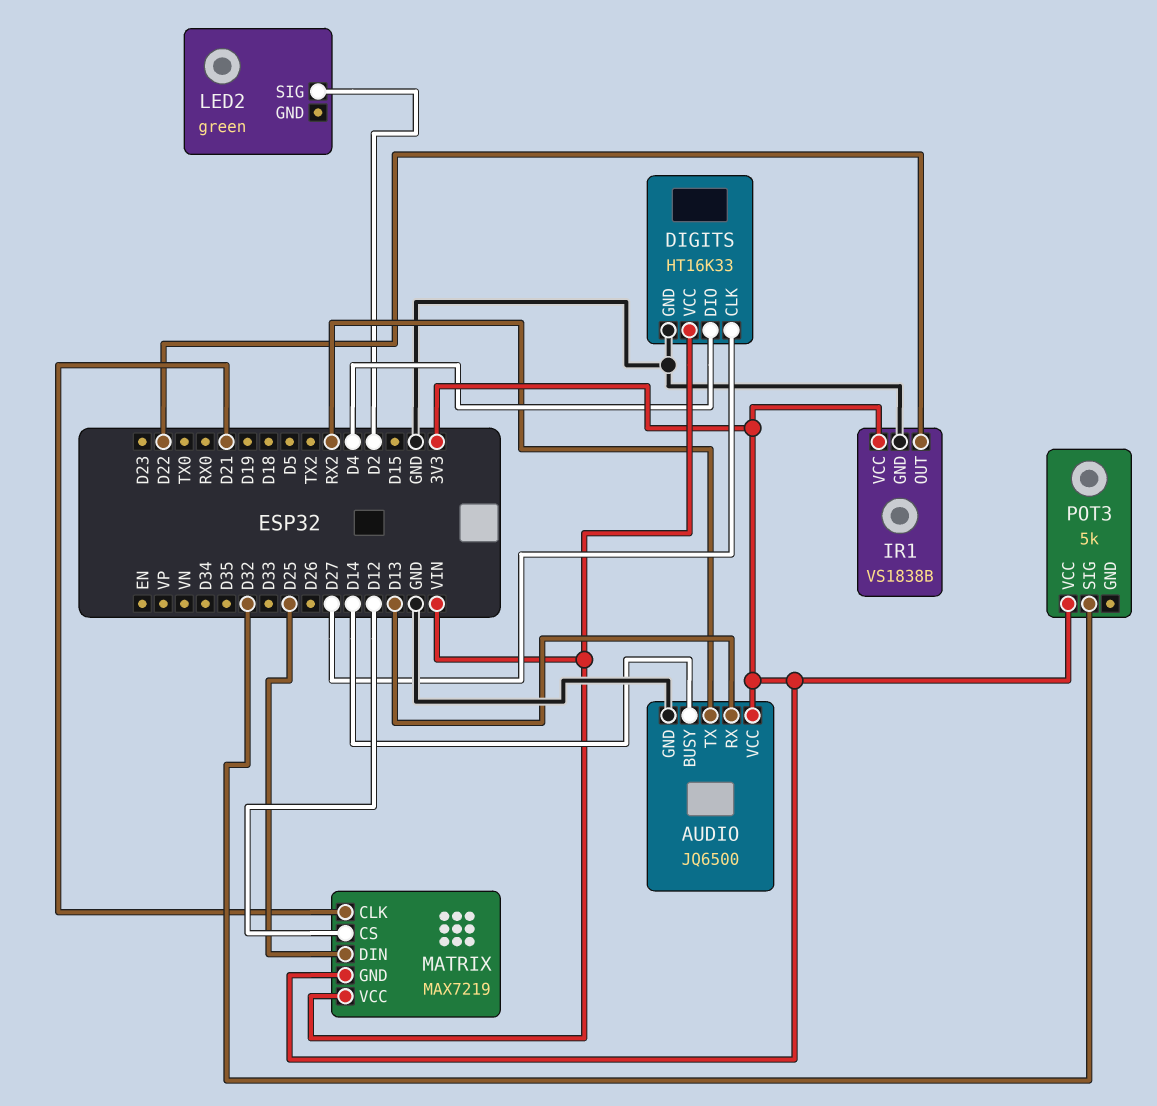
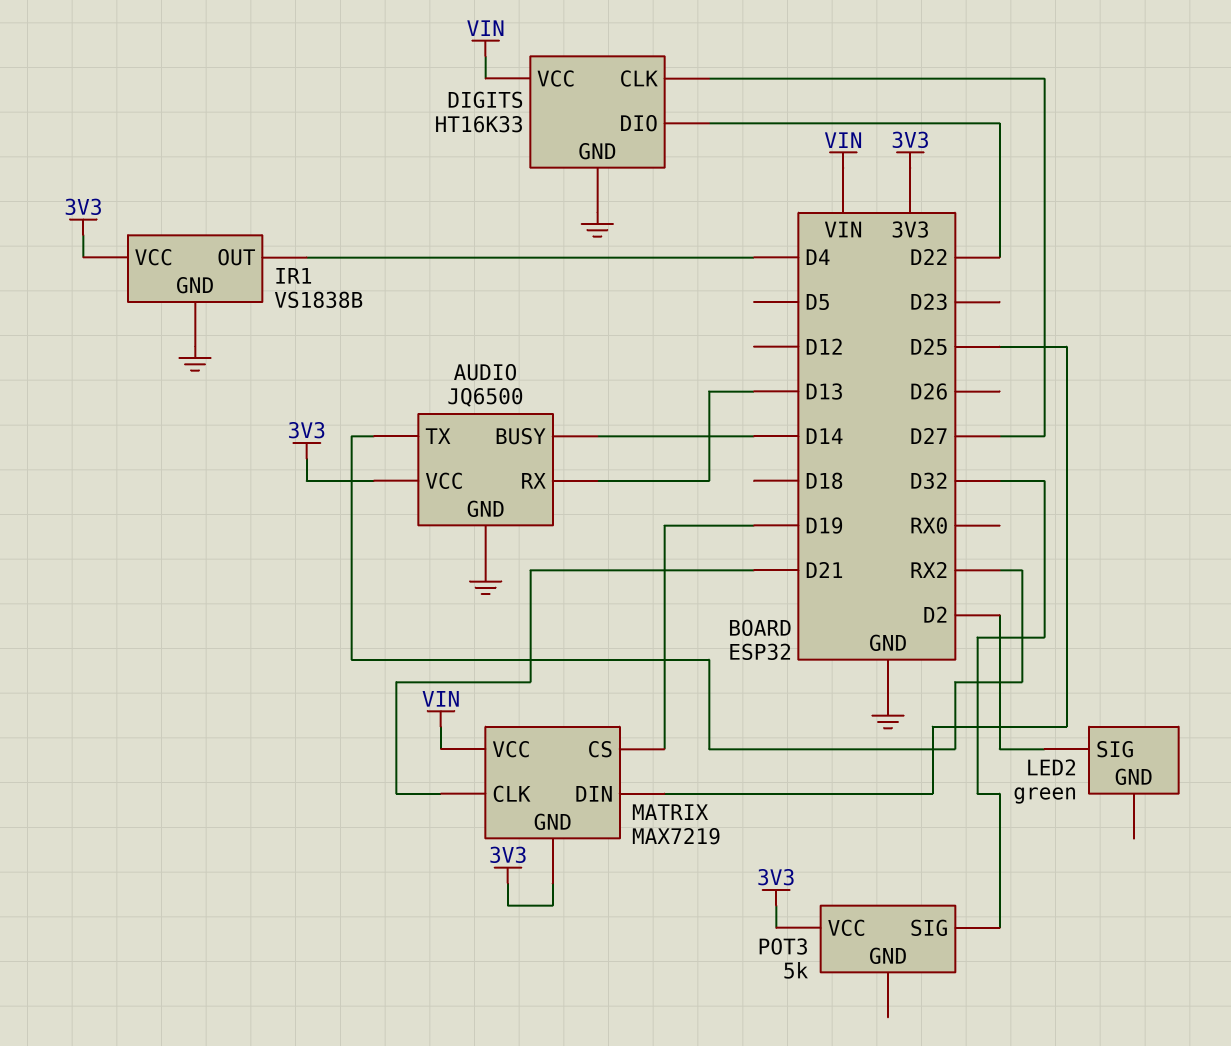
DIGITS pin DIO: D4 -> D22
IR1 pin OUT: D22 -> D4
MATRIX pin CS: D12 -> D19

